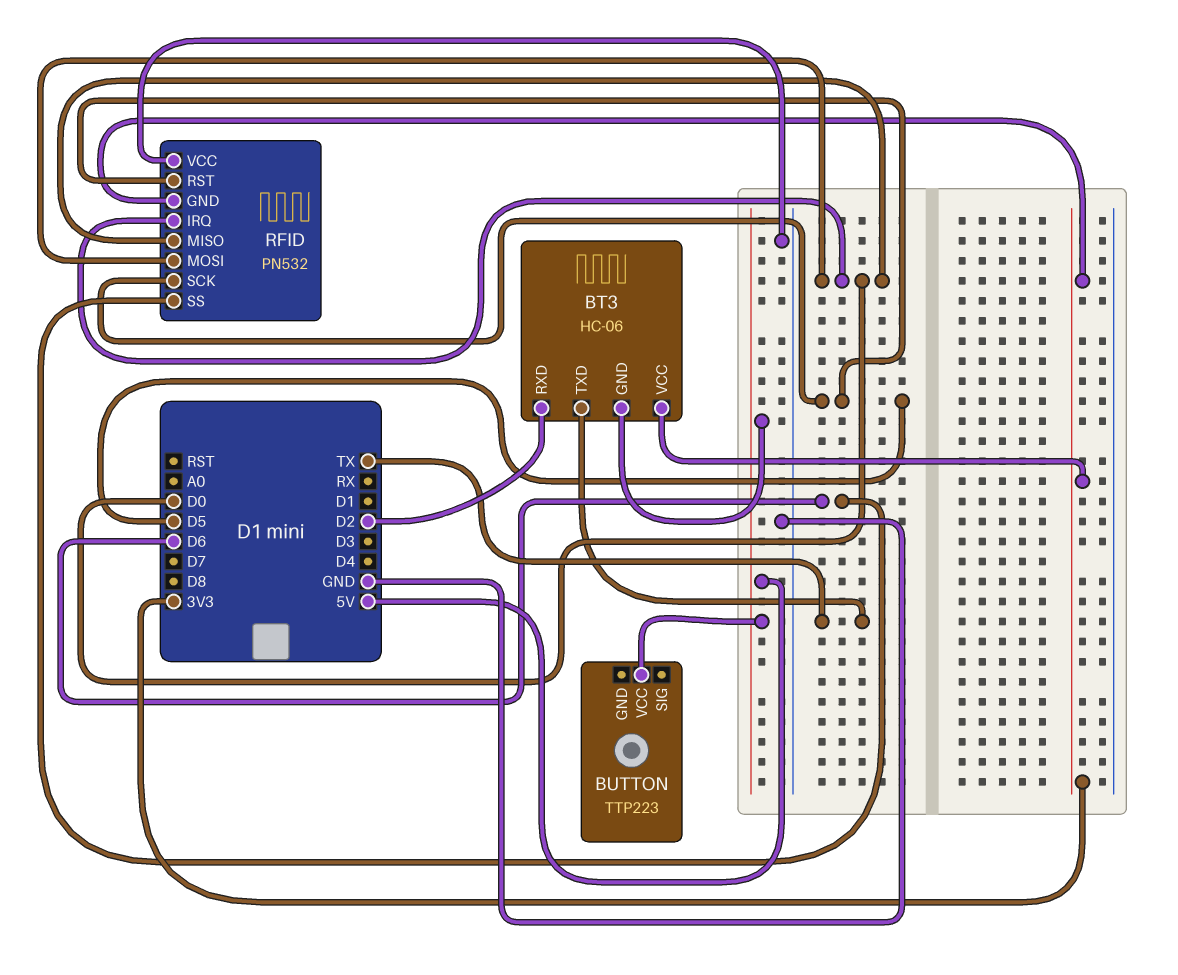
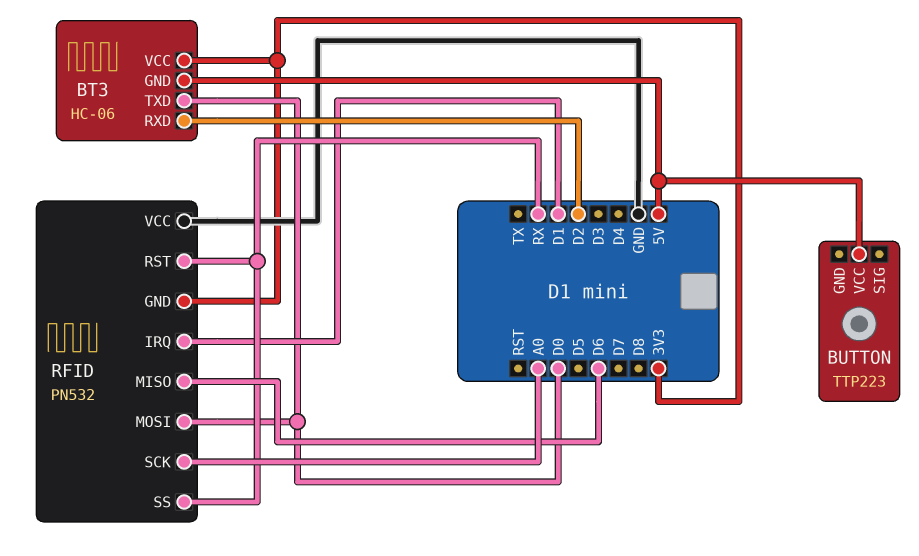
BT3 pin TXD: TX -> D0
RFID pin IRQ: D0 -> D1
RFID pin MISO: D0 -> D6
RFID pin RST: D5 -> RX
RFID pin SCK: D5 -> A0
RFID pin SS: D6 -> RX

